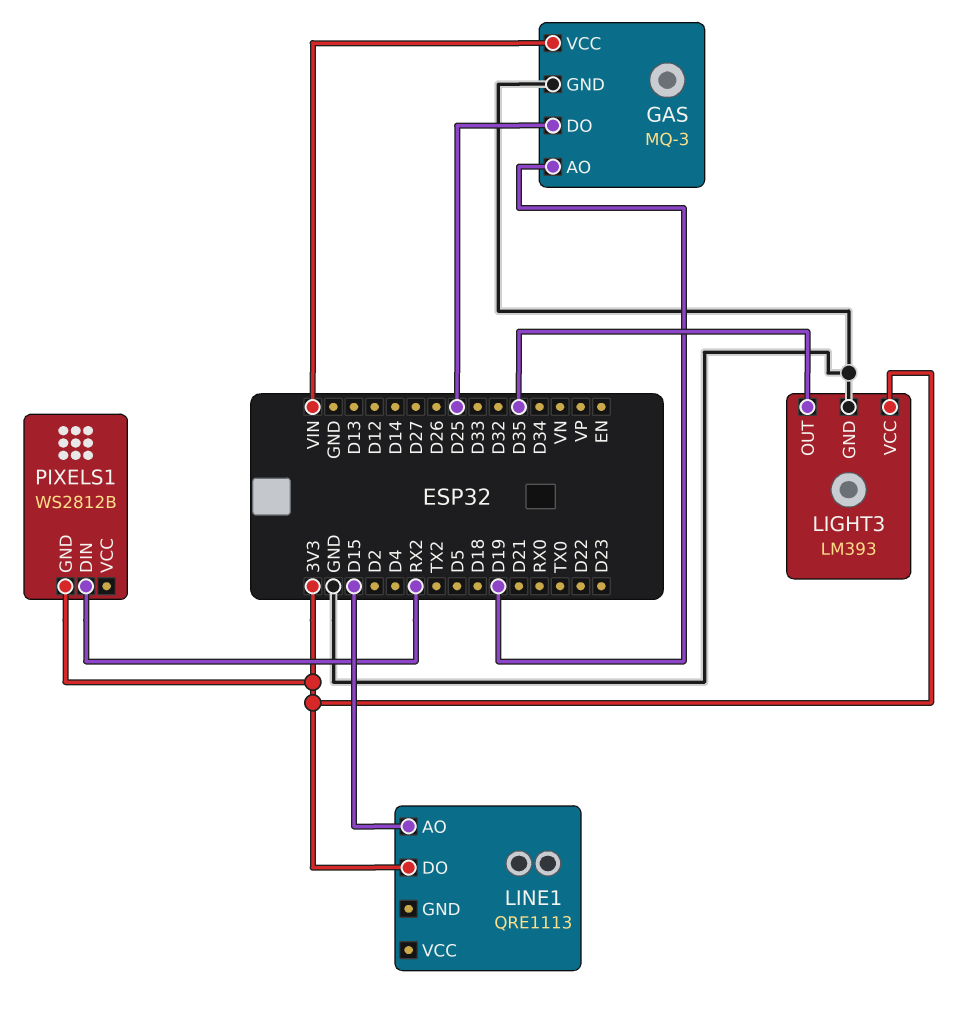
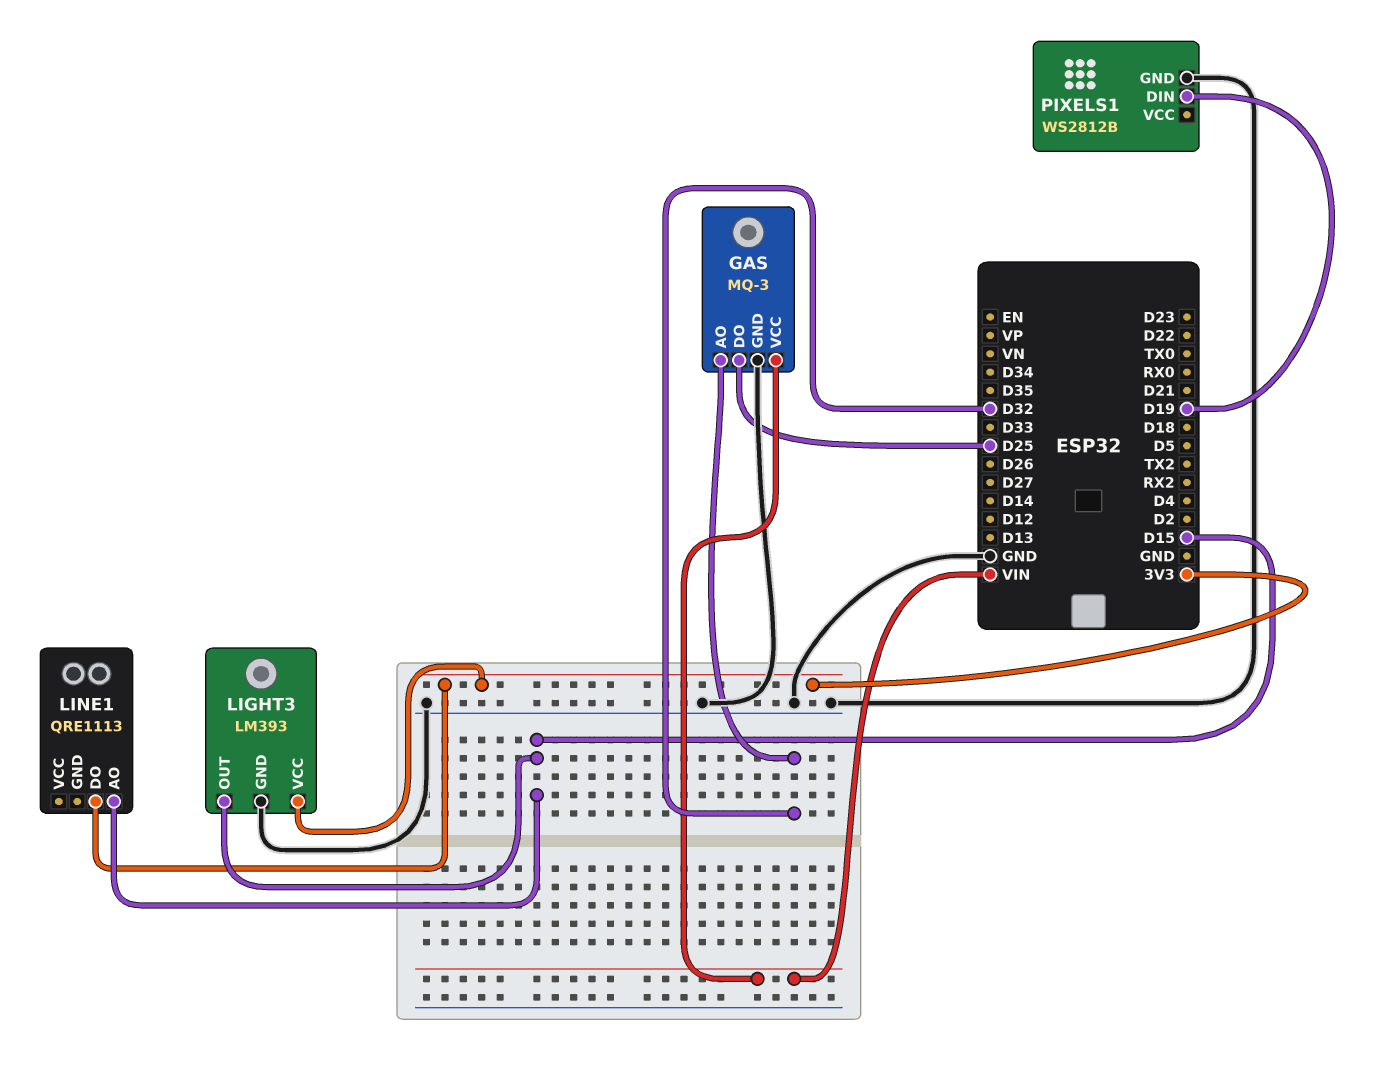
GAS pin AO: D19 -> D32
LIGHT3 pin OUT: D35 -> D15
PIXELS1 pin DIN: RX2 -> D19
PIXELS1 pin GND: 3V3 -> GND

